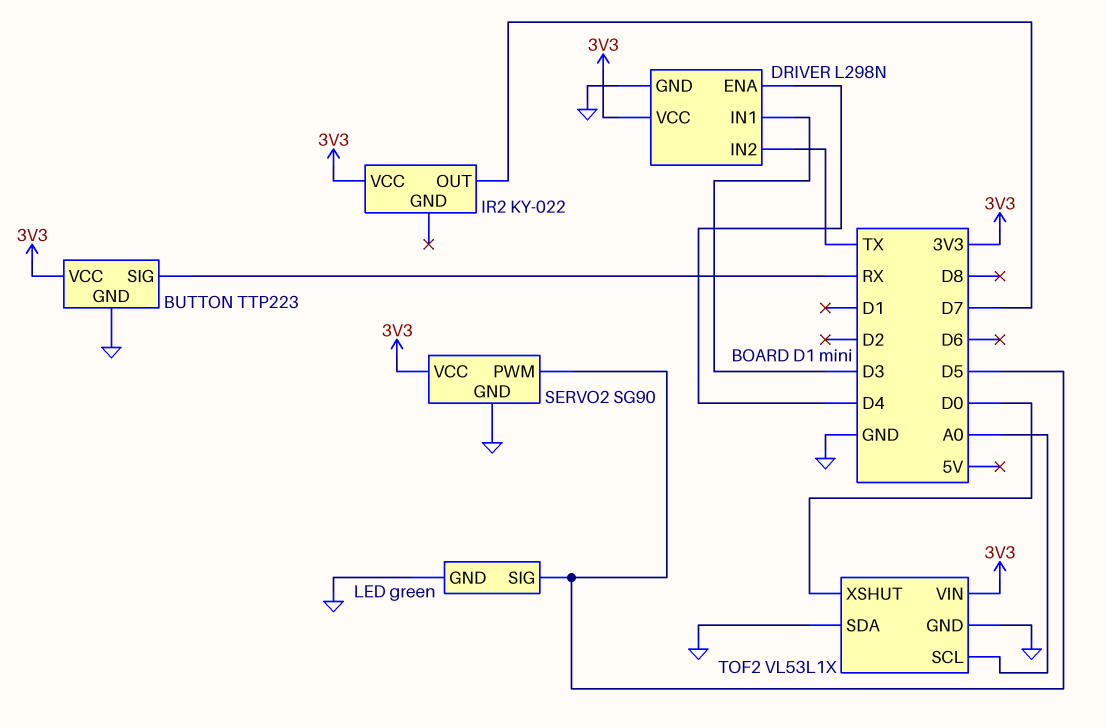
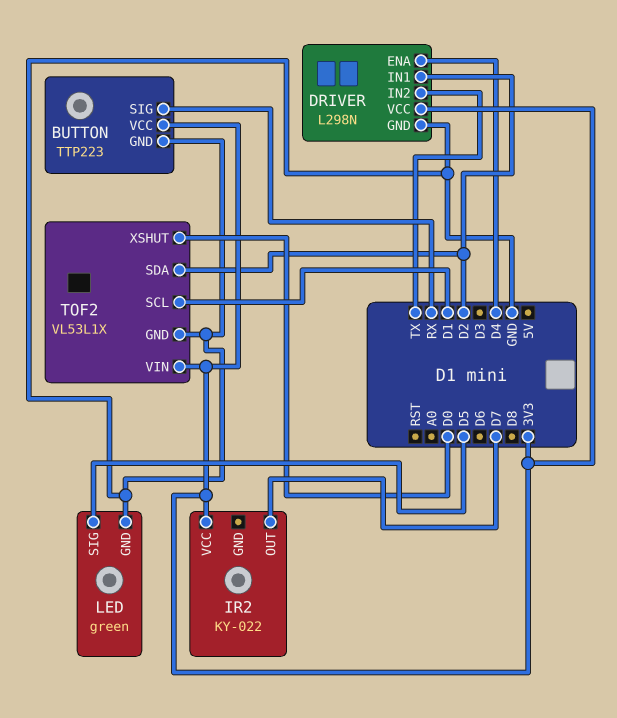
DRIVER pin IN1: D3 -> D2
SERVO2: SG90 -> none
SERVO2 pin GND: GND -> none
SERVO2 pin PWM: D5 -> none
SERVO2 pin VCC: 3V3 -> none
TOF2 pin SCL: A0 -> D1
TOF2 pin SDA: GND -> D2

